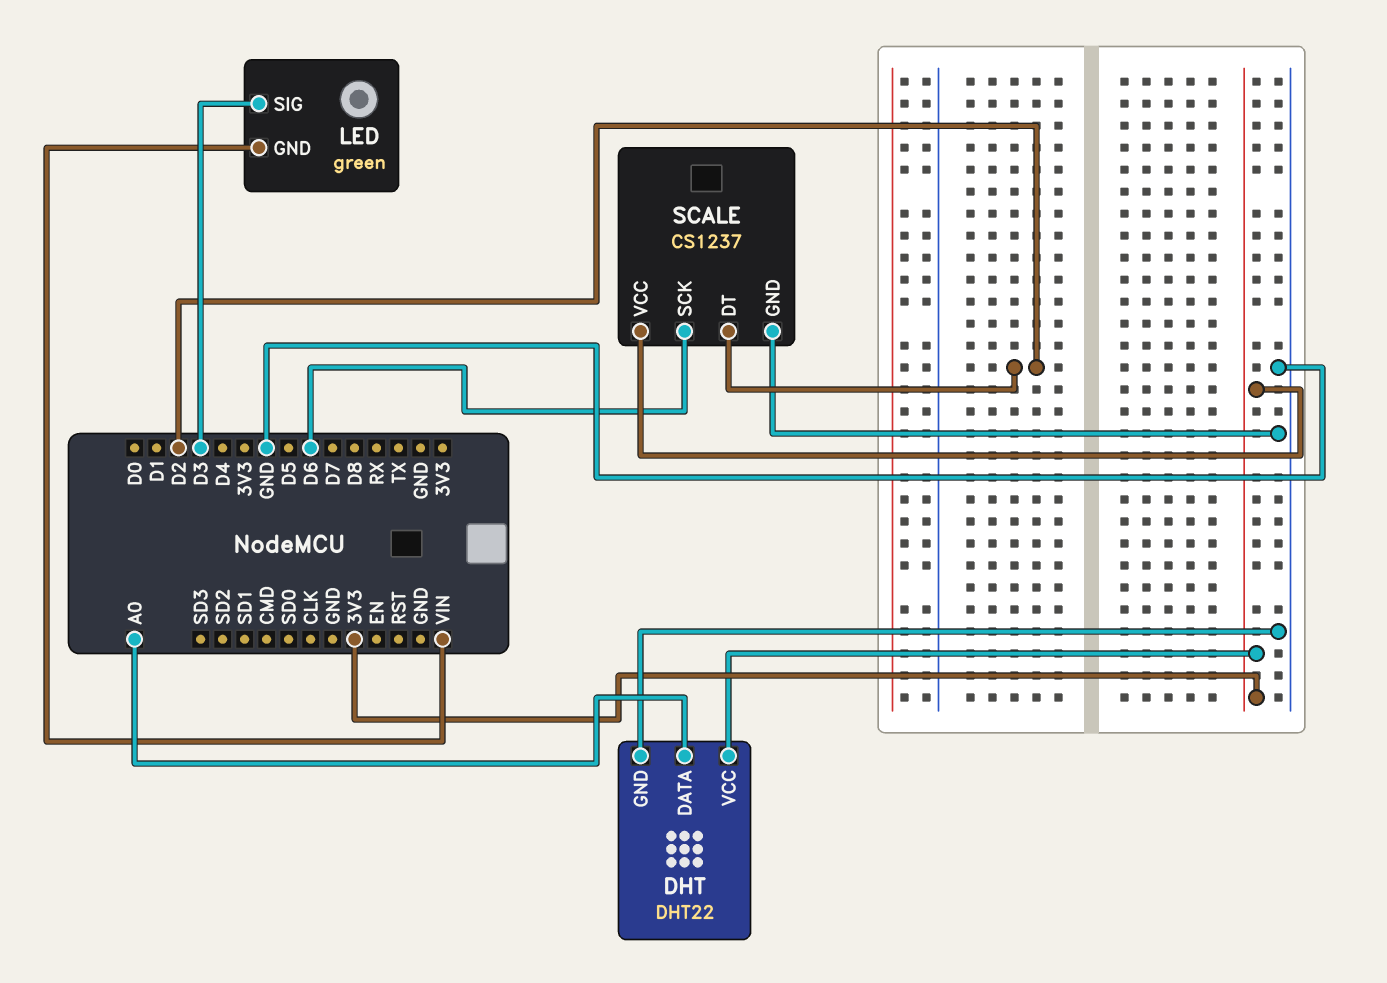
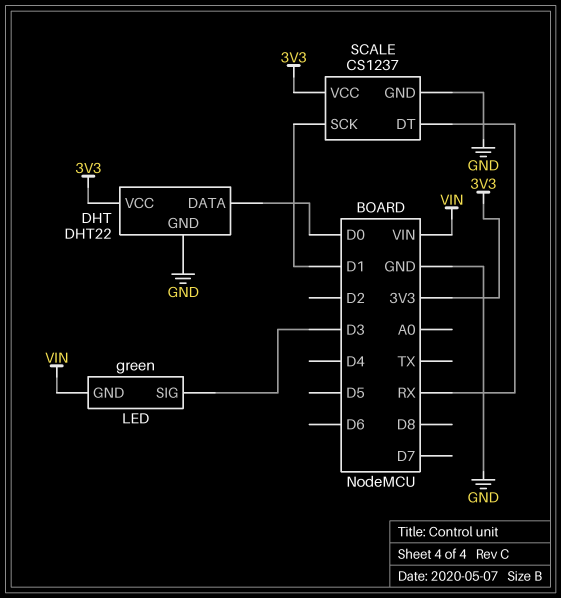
DHT pin DATA: A0 -> D0
SCALE pin DT: D2 -> RX
SCALE pin SCK: D6 -> D1

